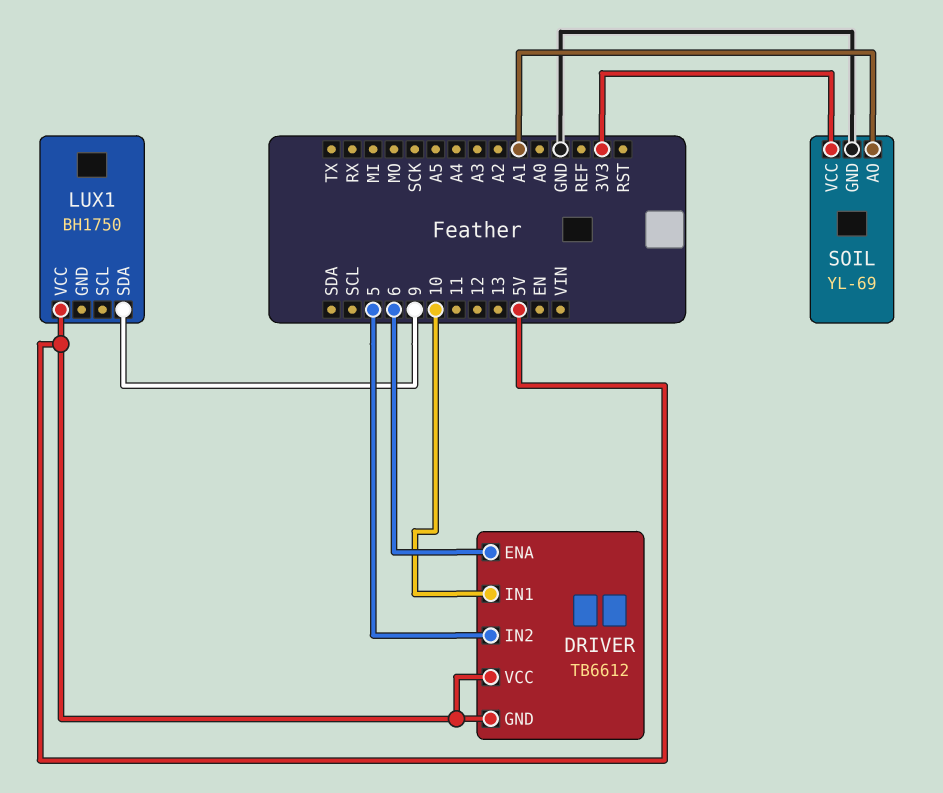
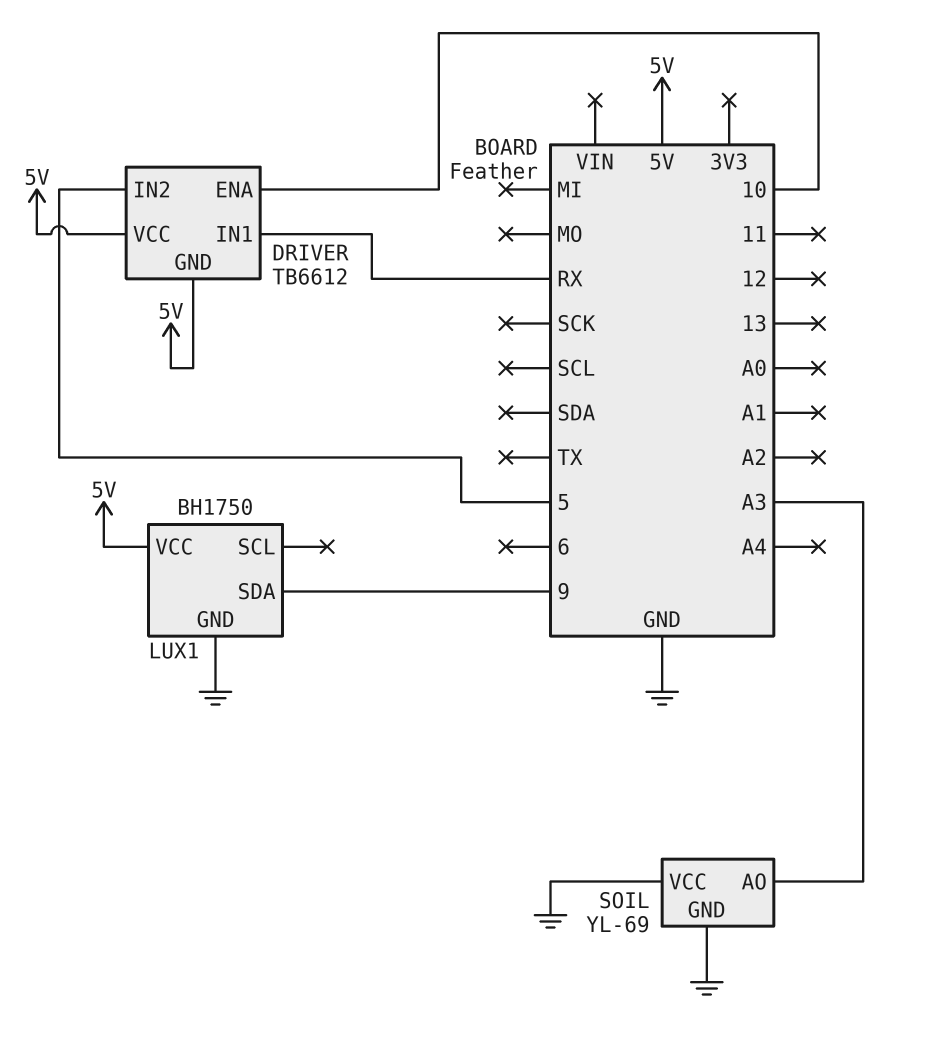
DRIVER pin ENA: 6 -> 10
DRIVER pin IN1: 10 -> RX
LUX1 pin GND: none -> GND
SOIL pin AO: A1 -> A3
SOIL pin VCC: 3V3 -> GND

